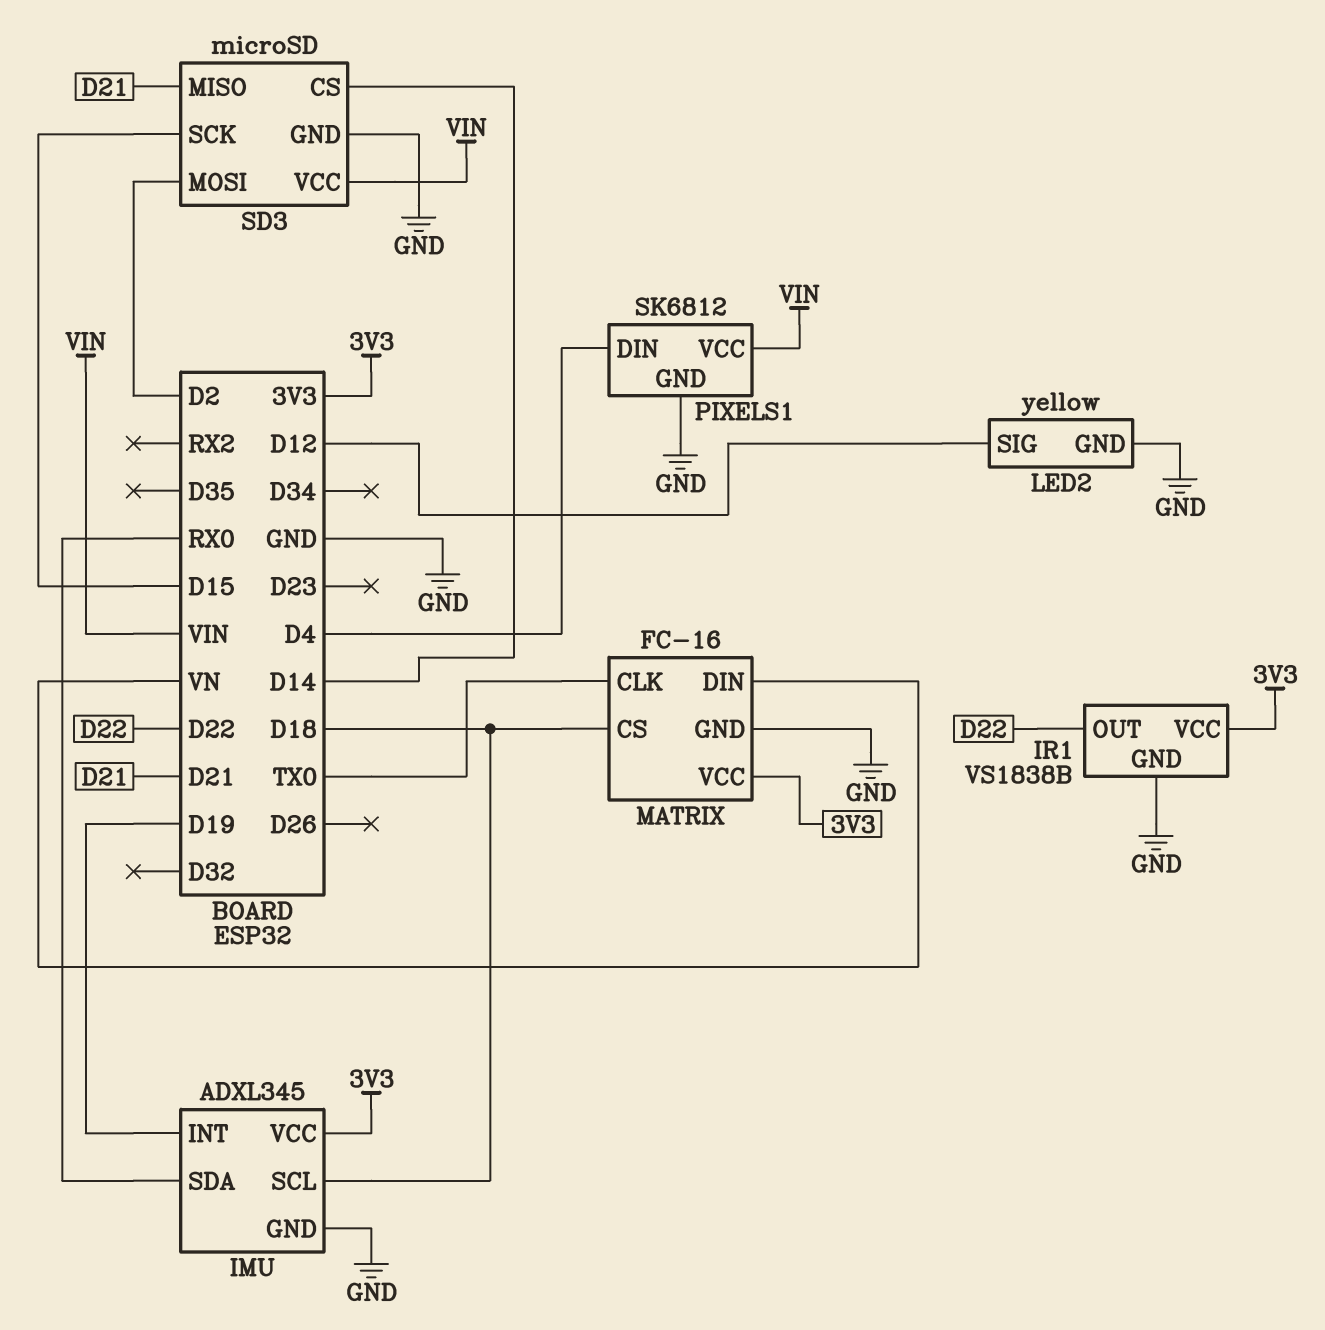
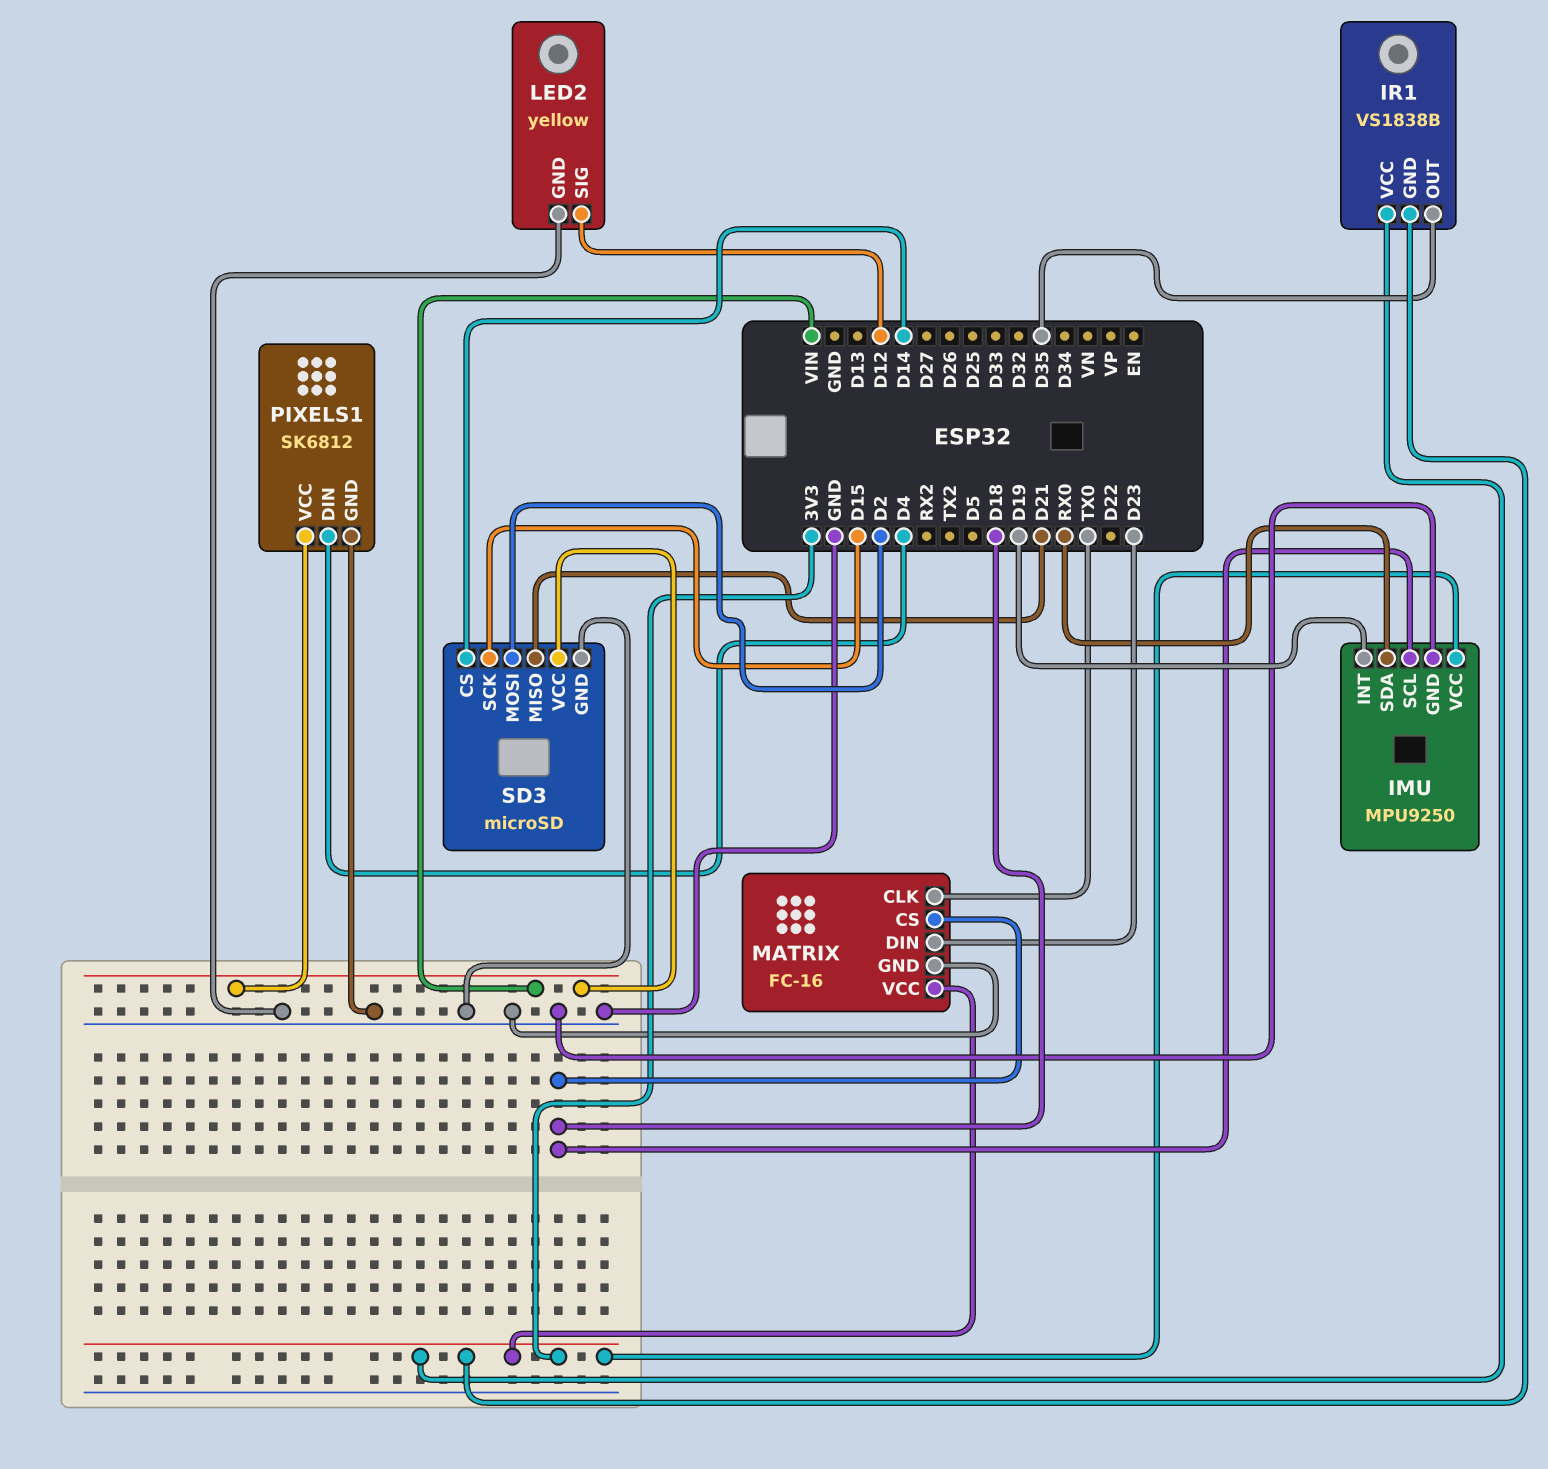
IMU: ADXL345 -> MPU9250
IR1 pin GND: GND -> 3V3
IR1 pin OUT: D22 -> D35
MATRIX pin DIN: VN -> D23

